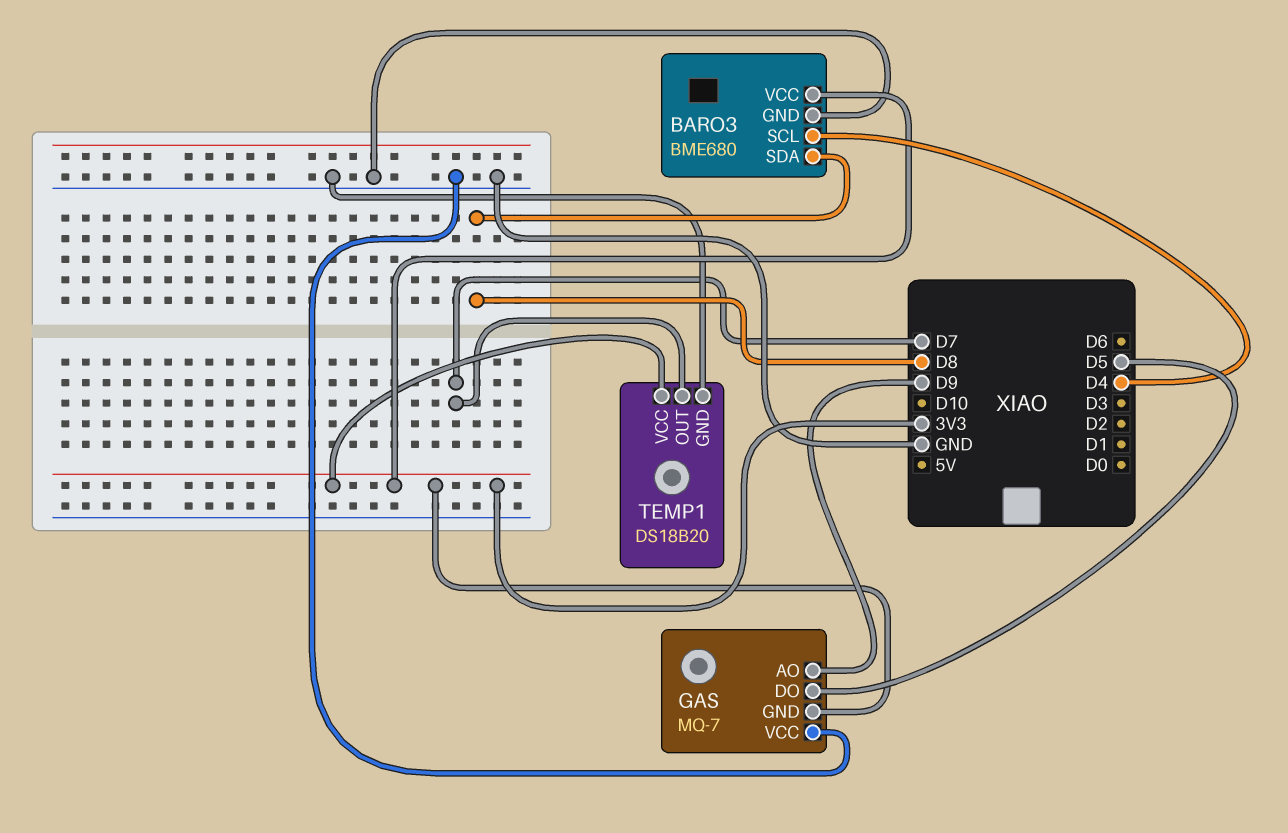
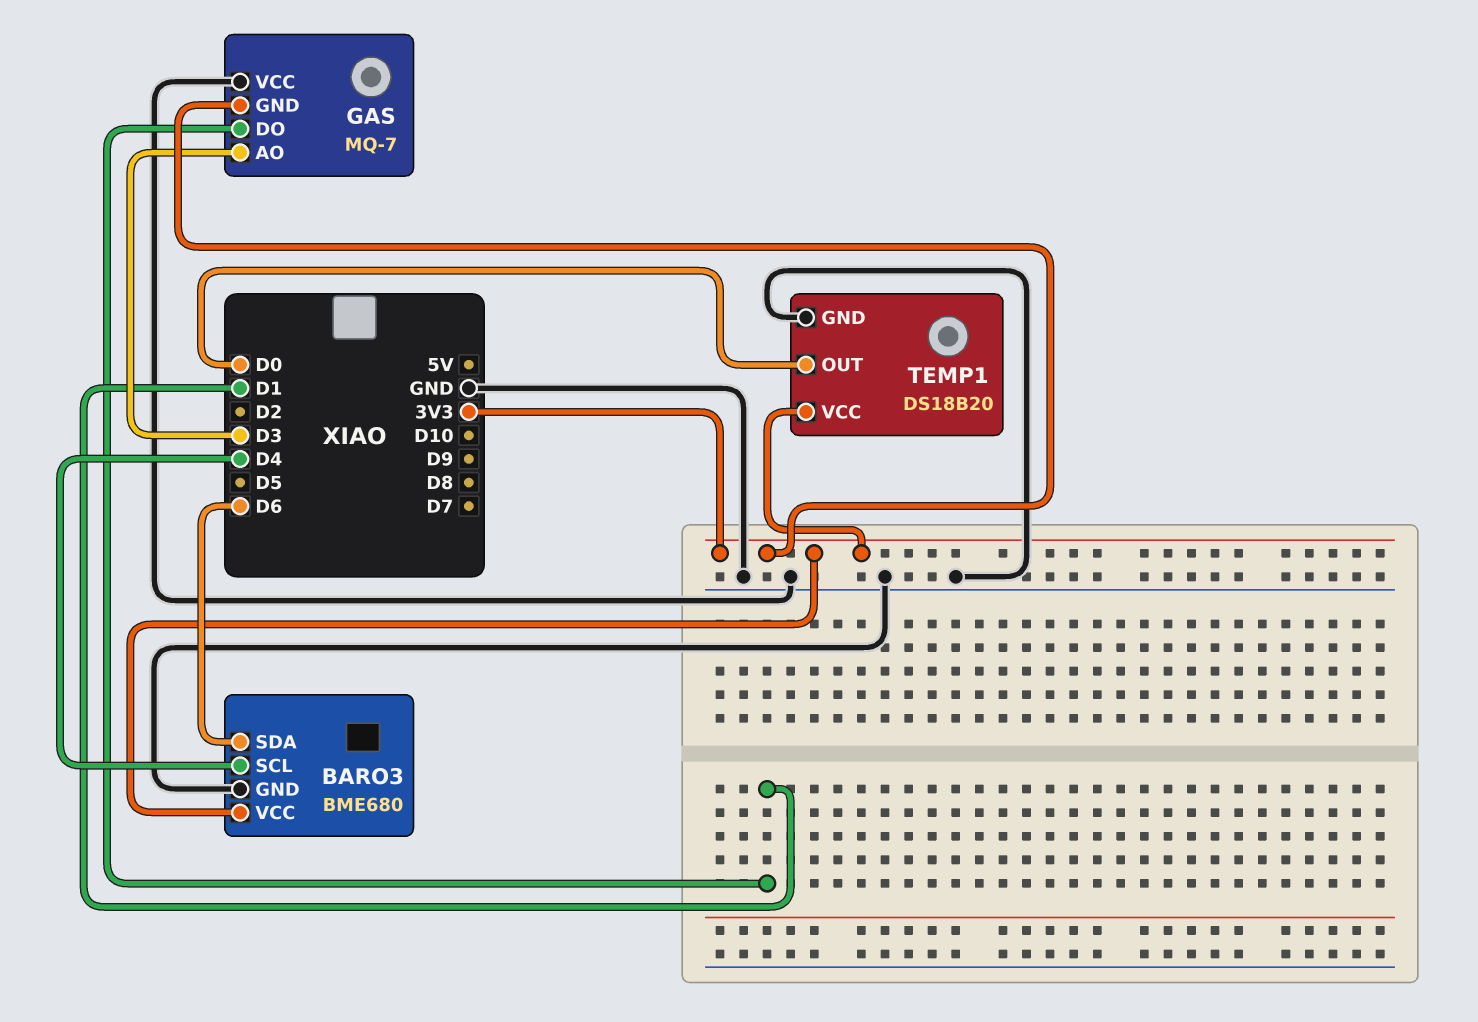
BARO3 pin SDA: D8 -> D6
GAS pin AO: D9 -> D3
GAS pin DO: D5 -> D1
TEMP1 pin OUT: D7 -> D0

